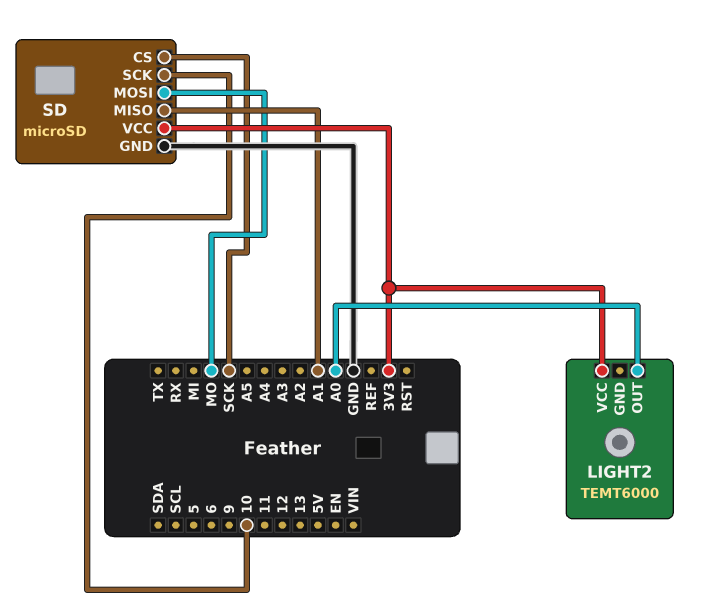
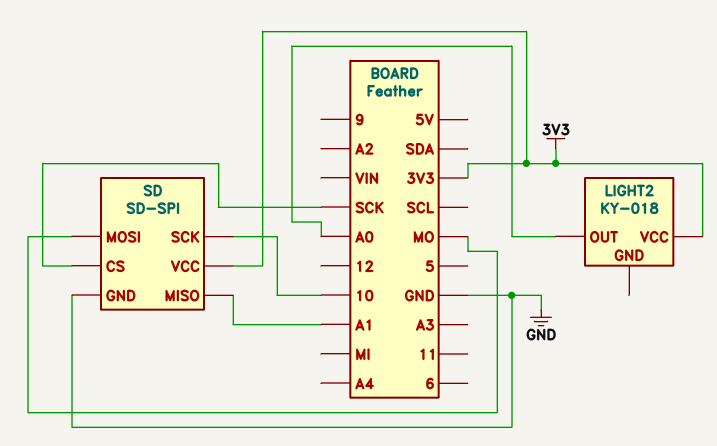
LIGHT2: TEMT6000 -> KY-018
SD: microSD -> SD-SPI

